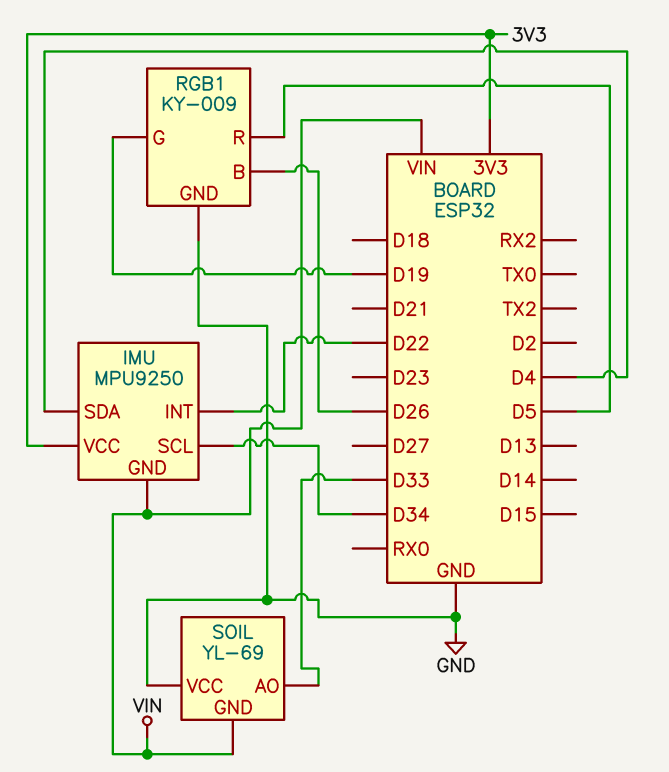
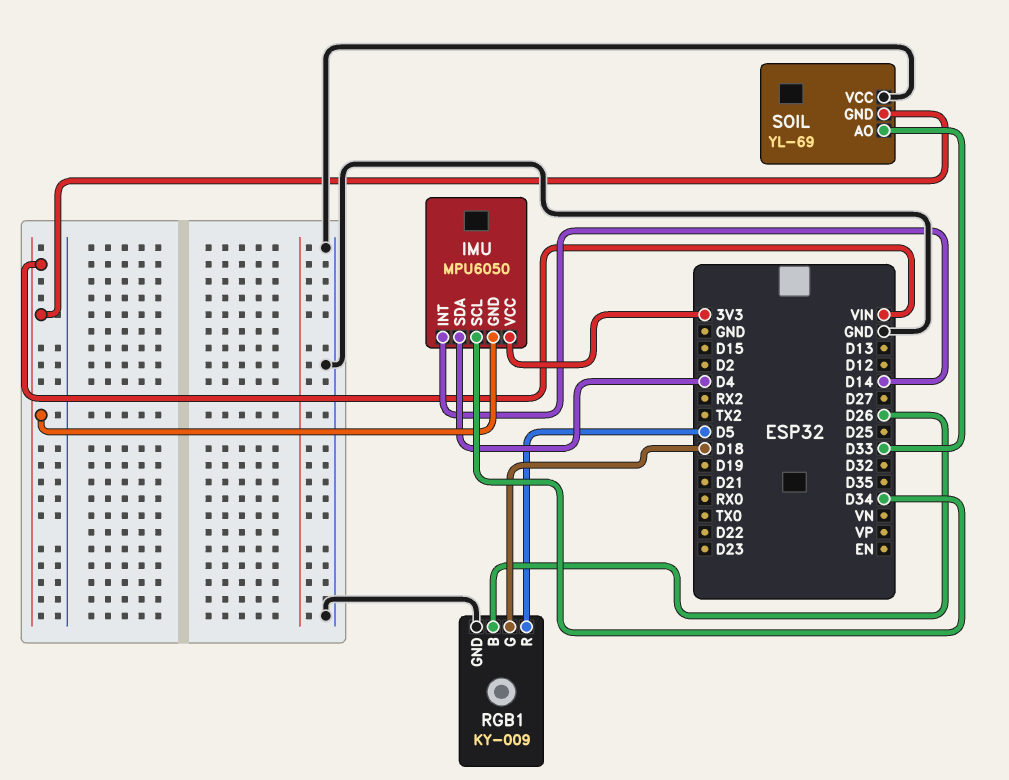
IMU: MPU9250 -> MPU6050
IMU pin INT: D22 -> D14
RGB1 pin G: D19 -> D18

